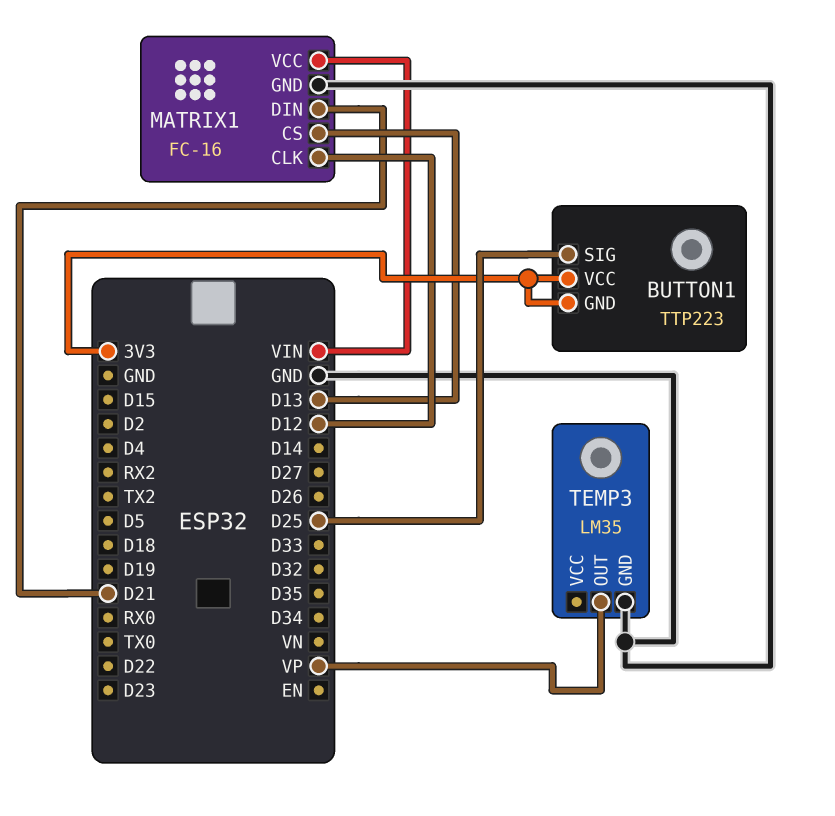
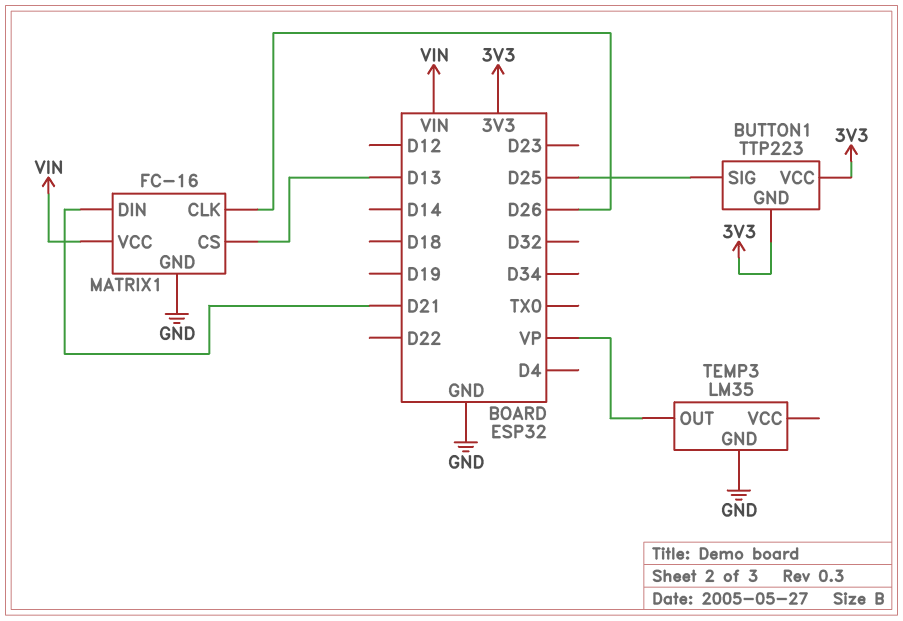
MATRIX1 pin CLK: D12 -> D26

